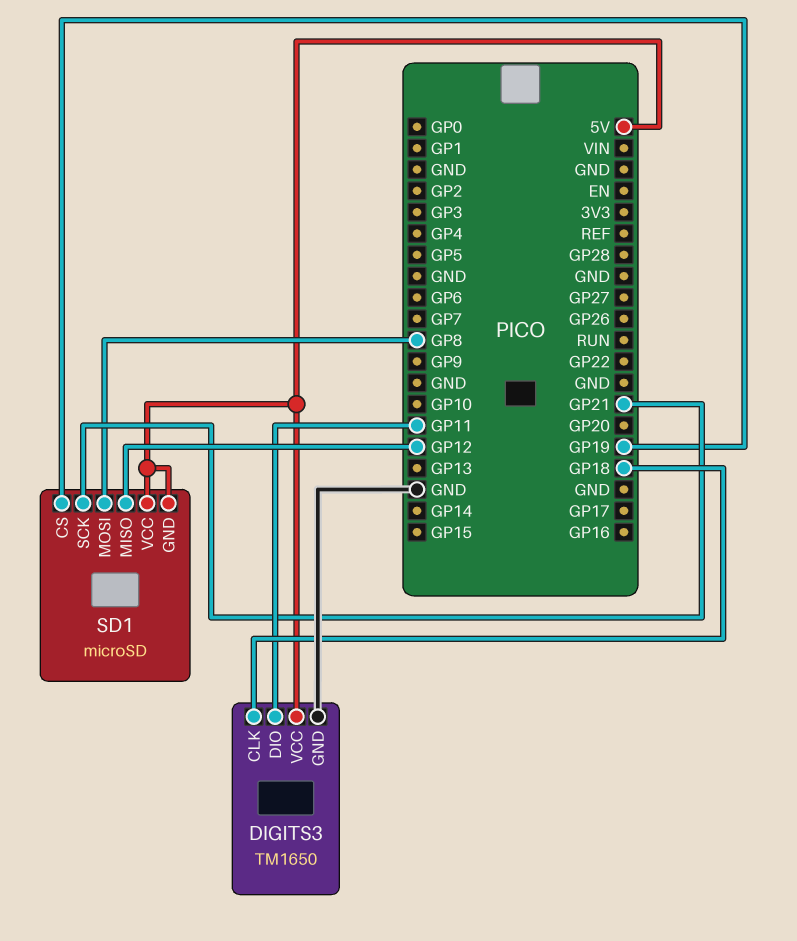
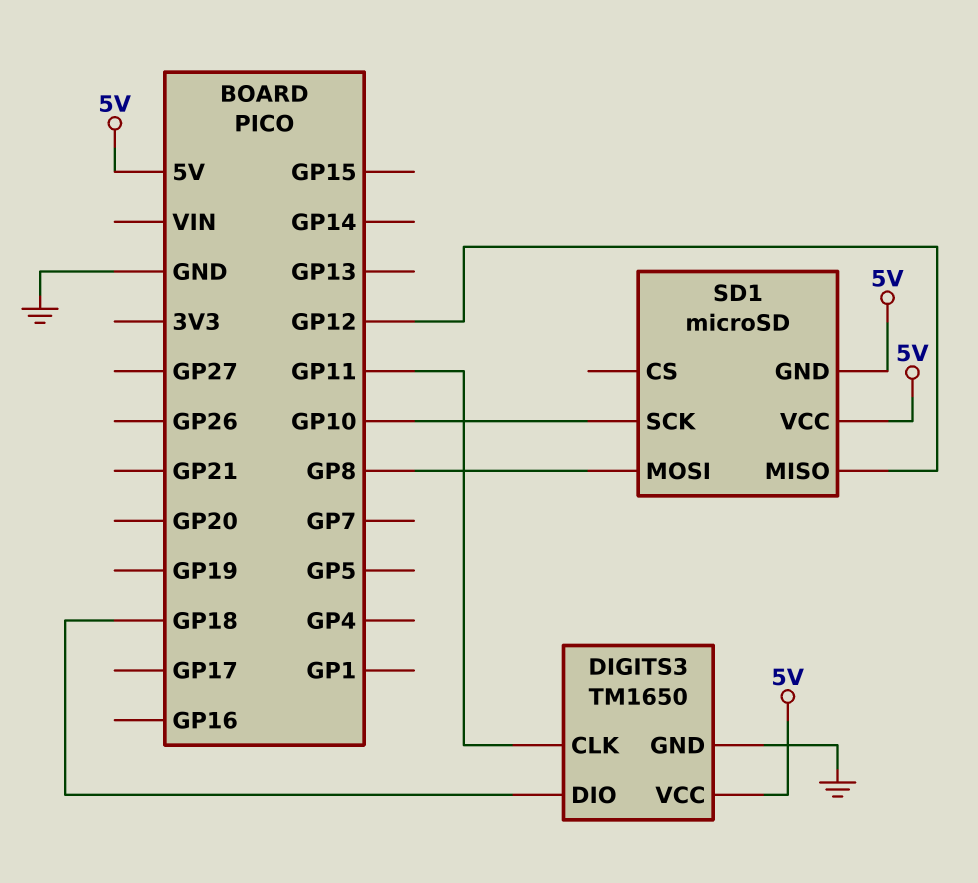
DIGITS3 pin CLK: GP18 -> GP11
DIGITS3 pin DIO: GP11 -> GP18
SD1 pin CS: GP19 -> none
SD1 pin SCK: GP21 -> GP10

